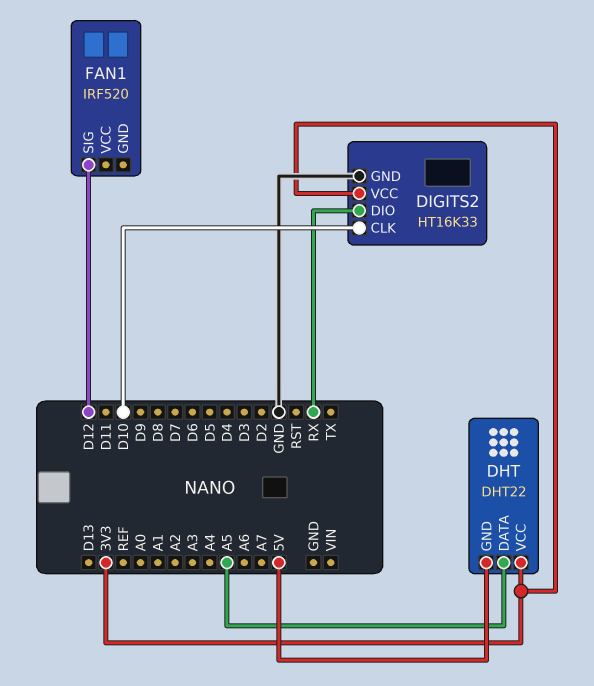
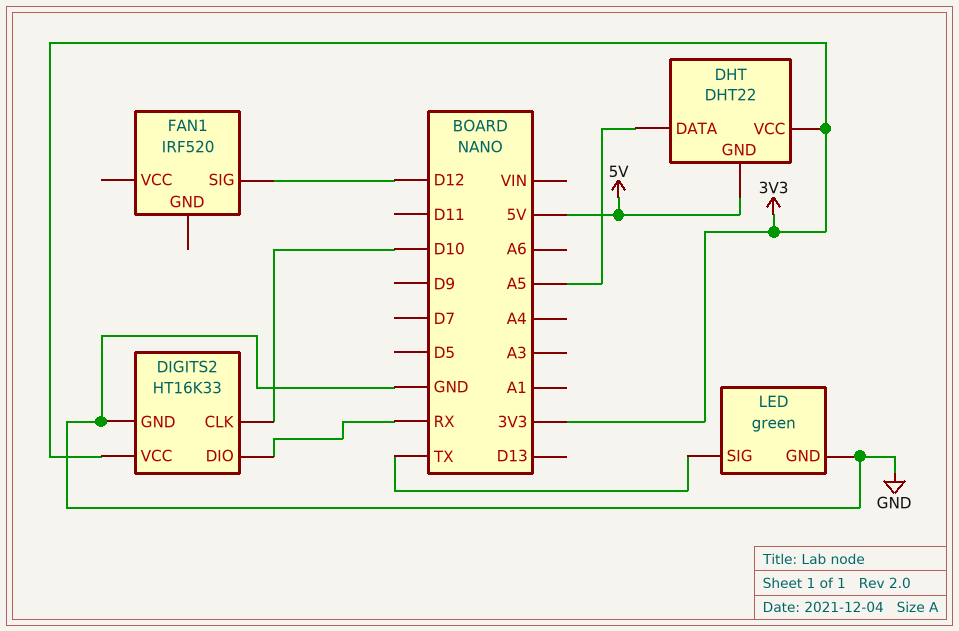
LED: none -> green
LED pin GND: none -> GND
LED pin SIG: none -> TX

